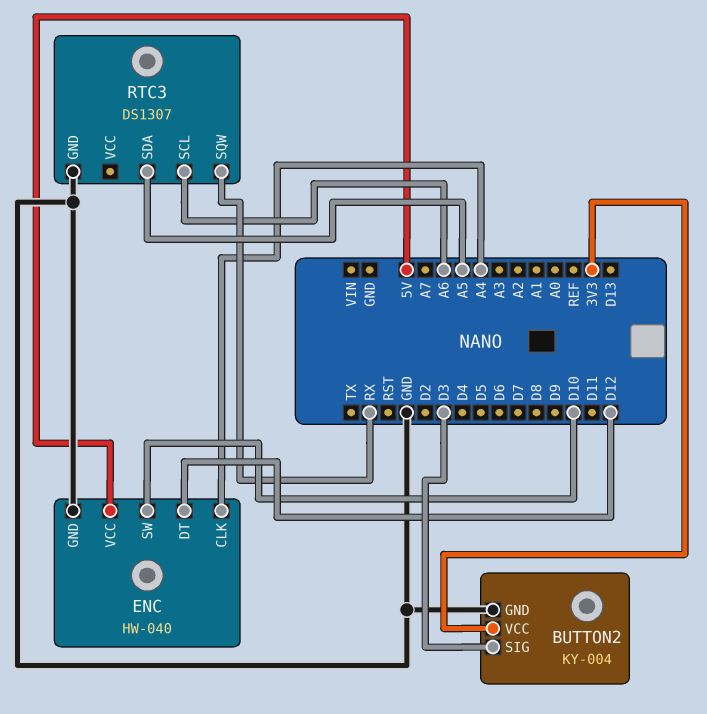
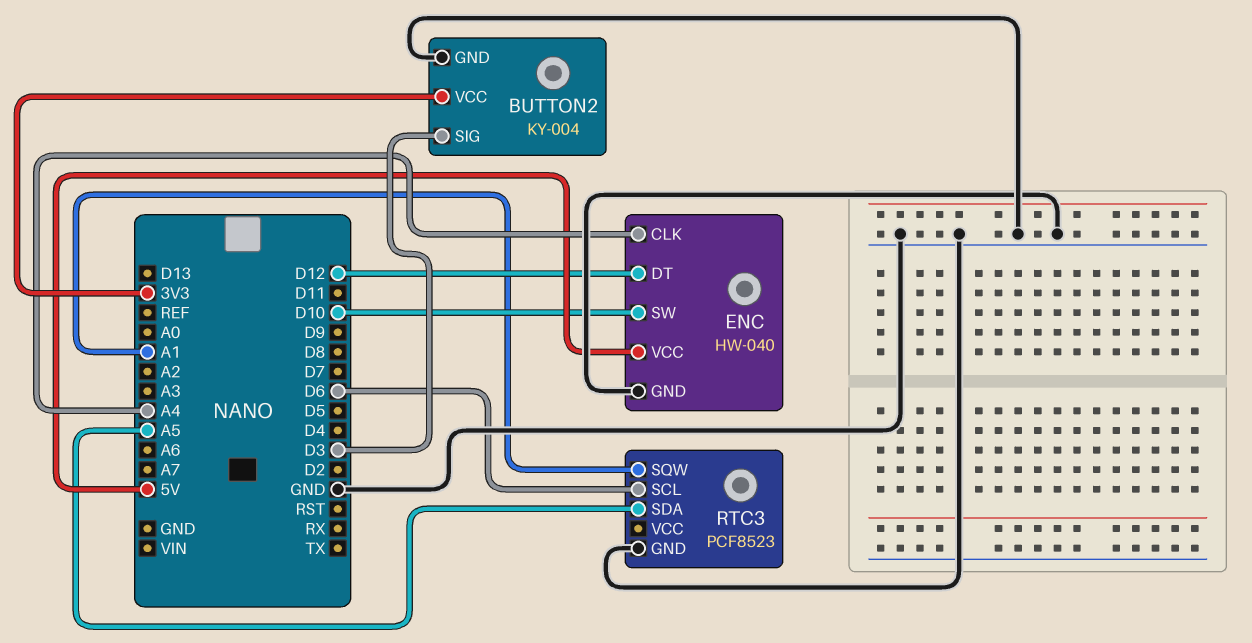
RTC3: DS1307 -> PCF8523
RTC3 pin SCL: A6 -> D6
RTC3 pin SQW: RX -> A1

